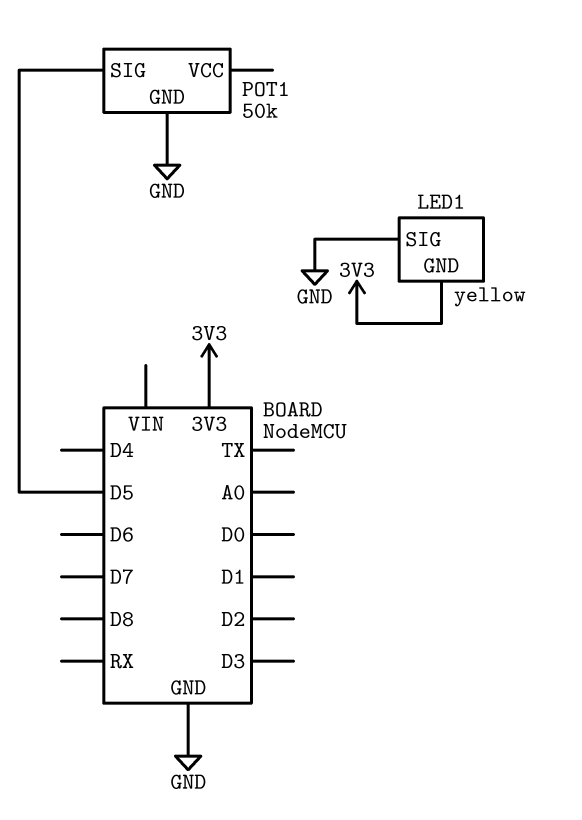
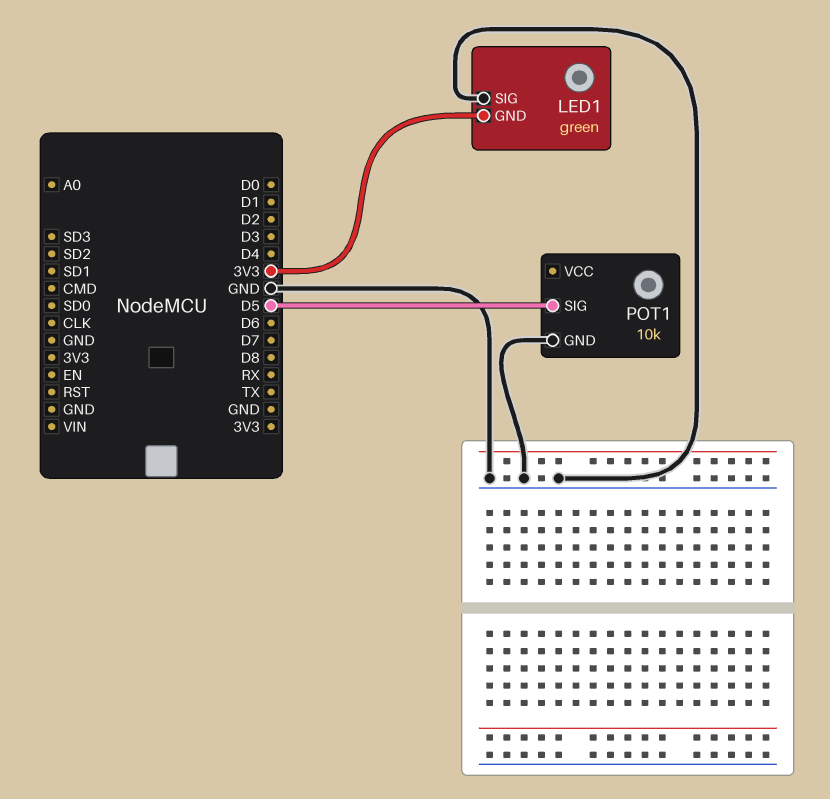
LED1: yellow -> green
POT1: 50k -> 10k

